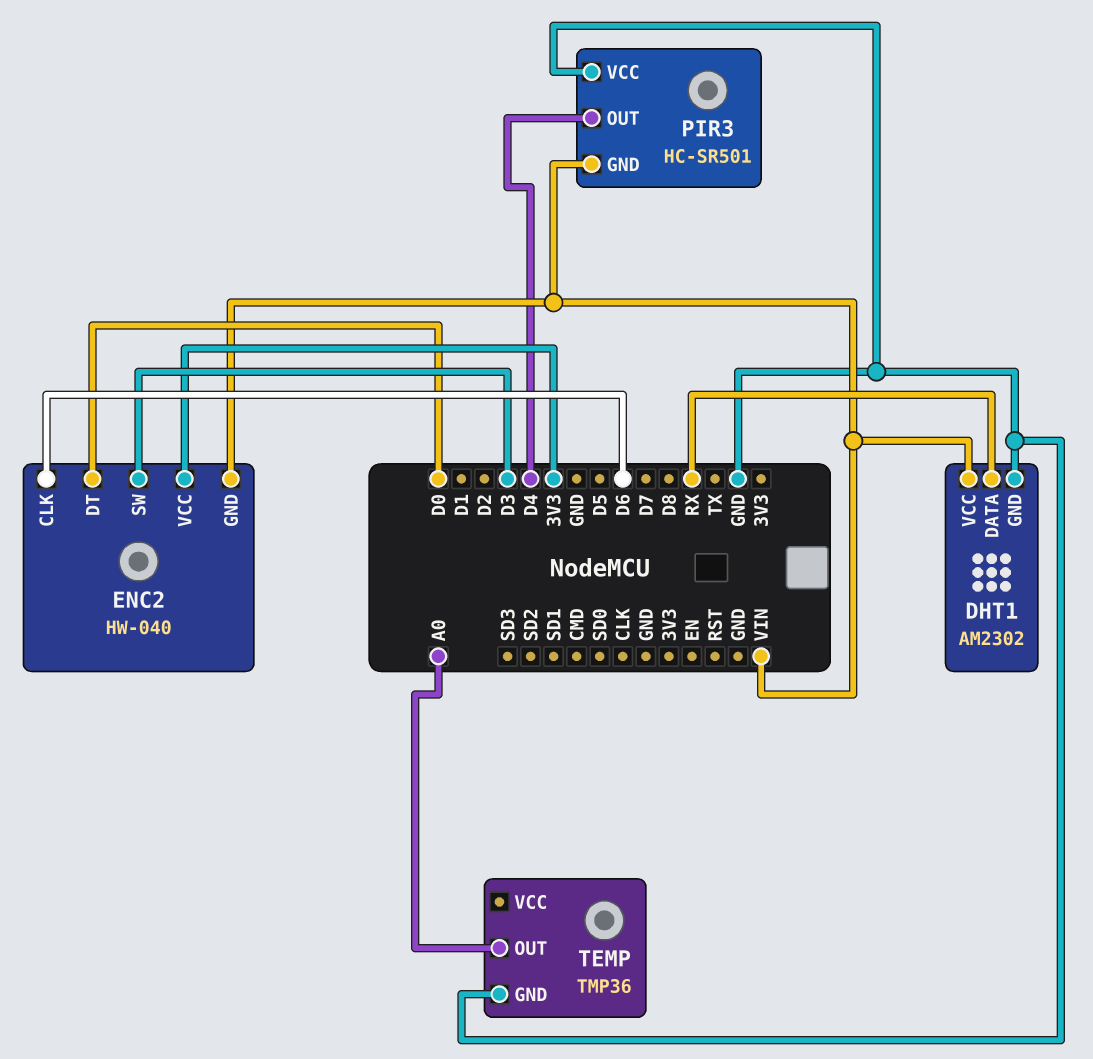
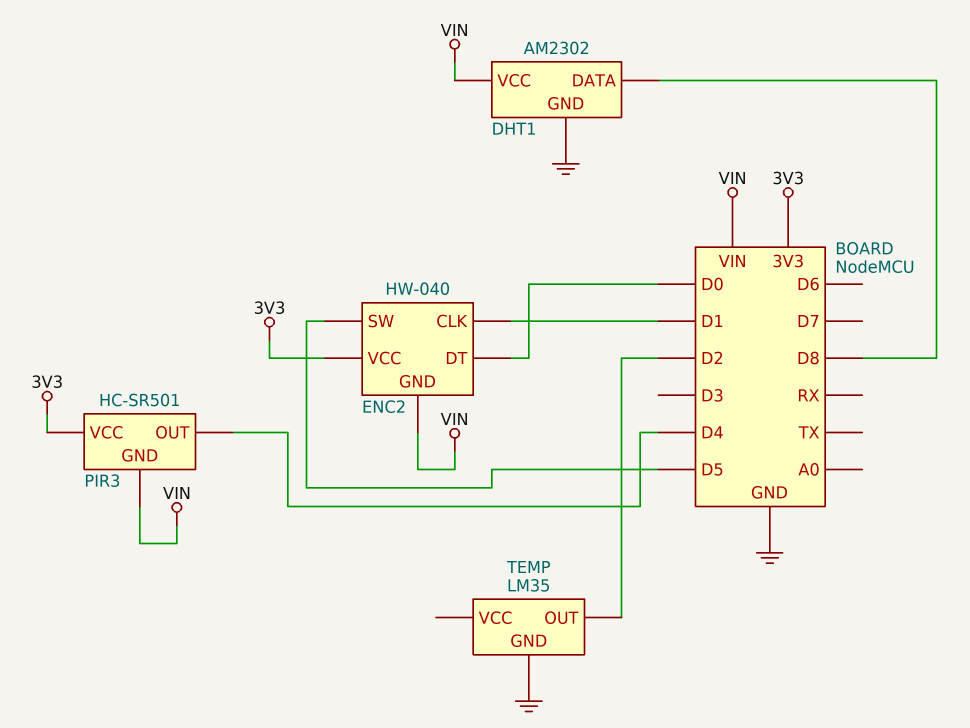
DHT1 pin DATA: RX -> D8
ENC2 pin CLK: D6 -> D1
ENC2 pin SW: D3 -> D5
PIR3 pin VCC: GND -> 3V3
TEMP: TMP36 -> LM35
TEMP pin OUT: A0 -> D2

